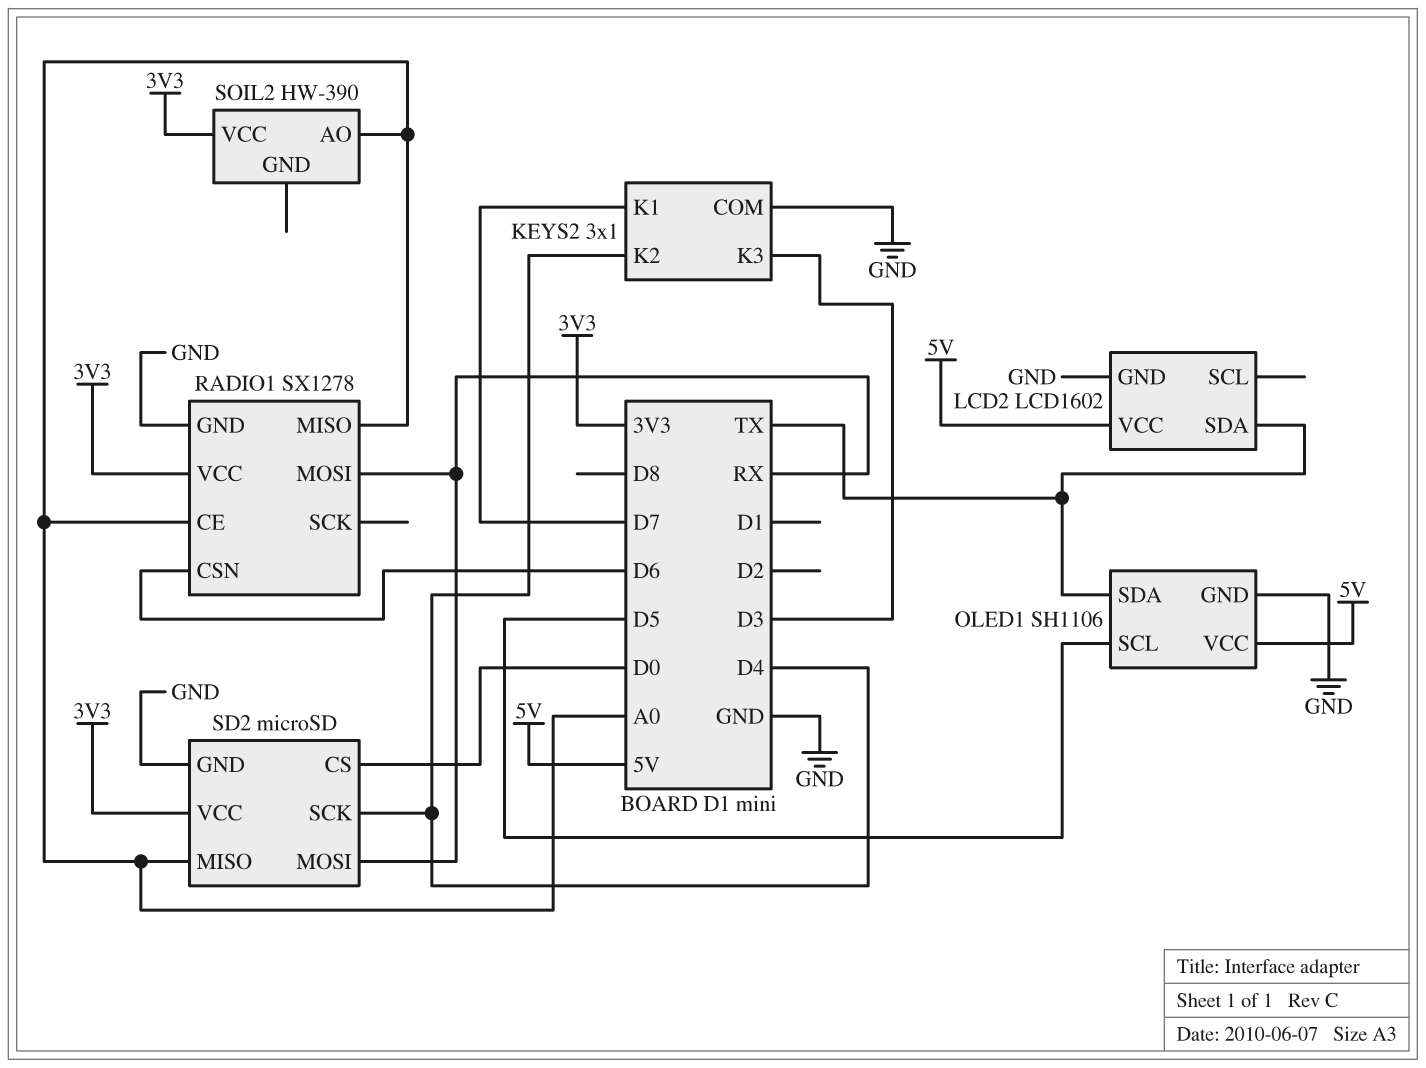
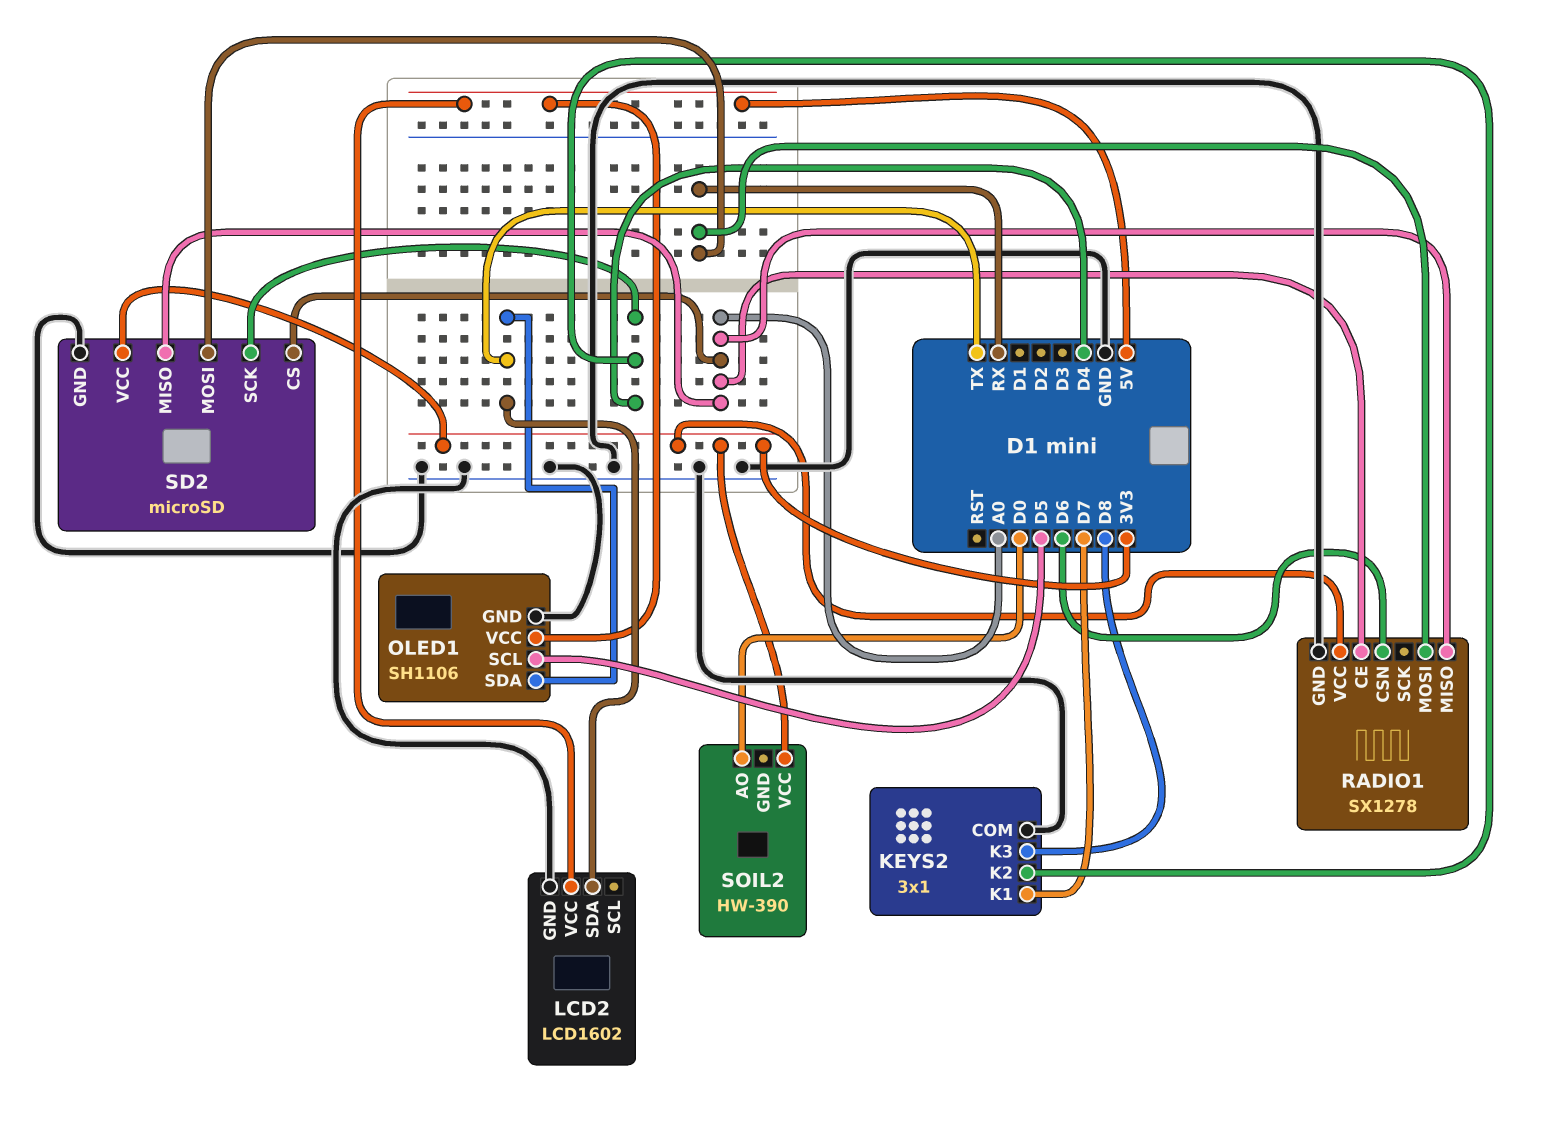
KEYS2 pin K3: D3 -> D8
SD2 pin CS: D0 -> A0
SOIL2 pin AO: A0 -> D0

